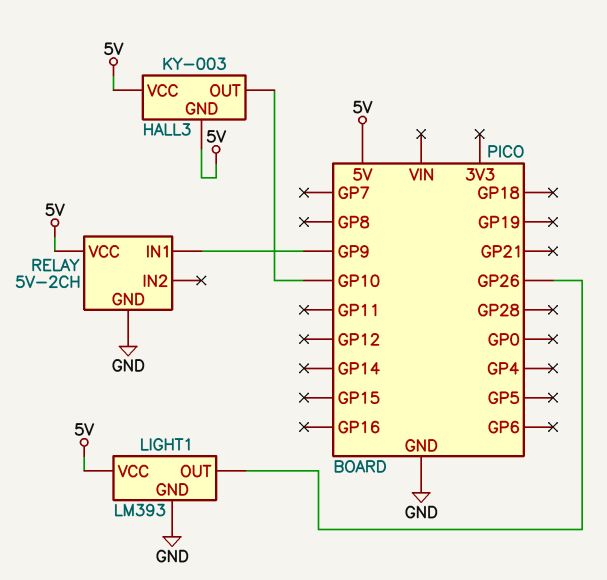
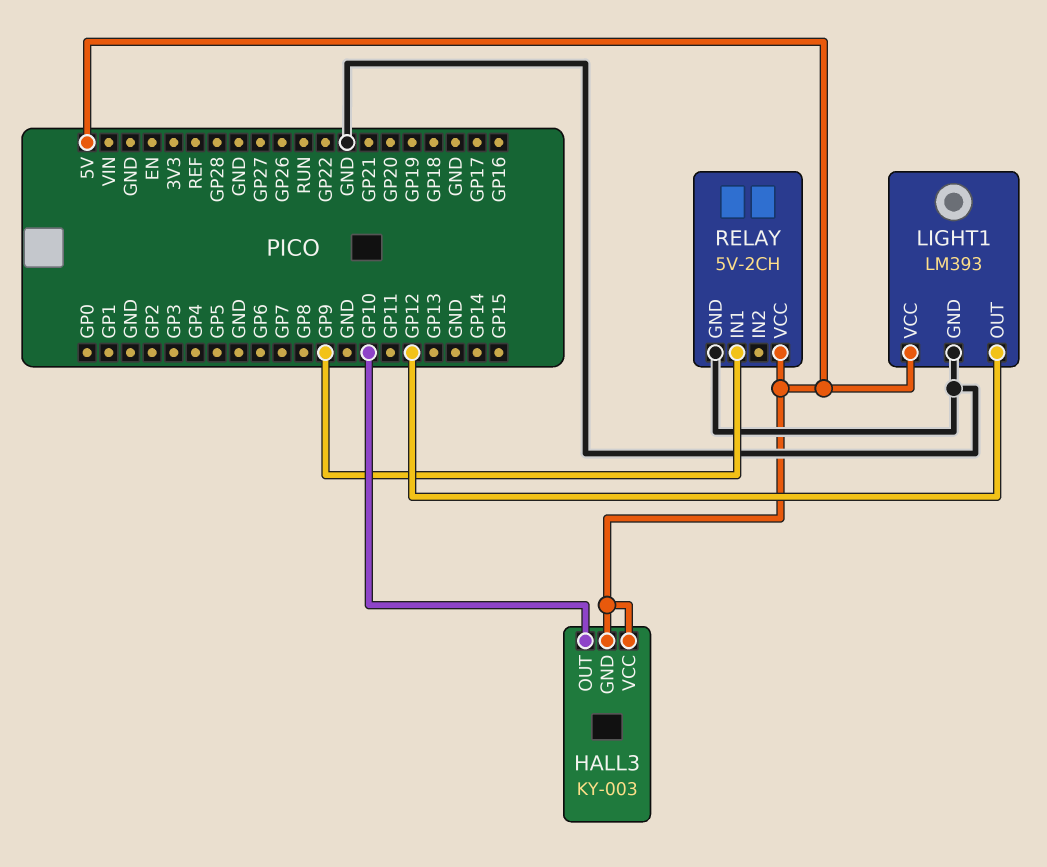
LIGHT1 pin OUT: GP26 -> GP12

